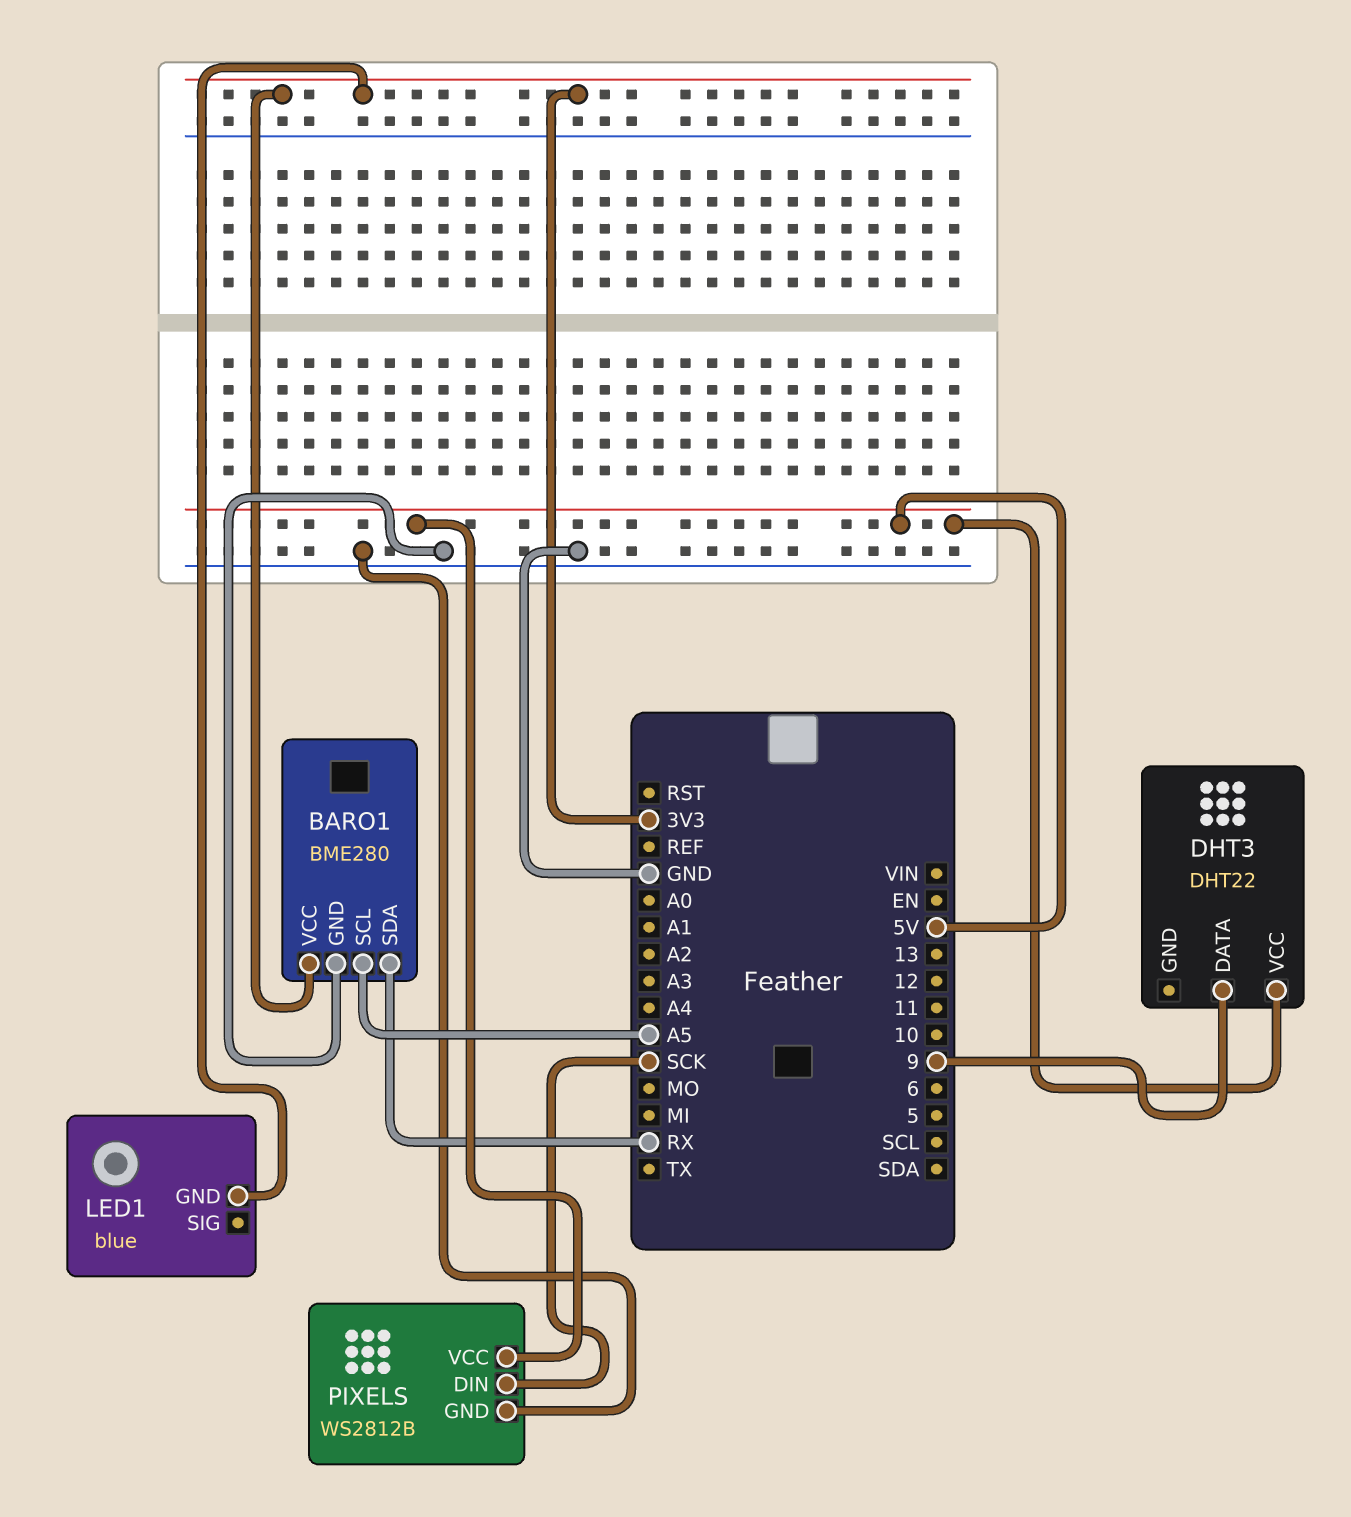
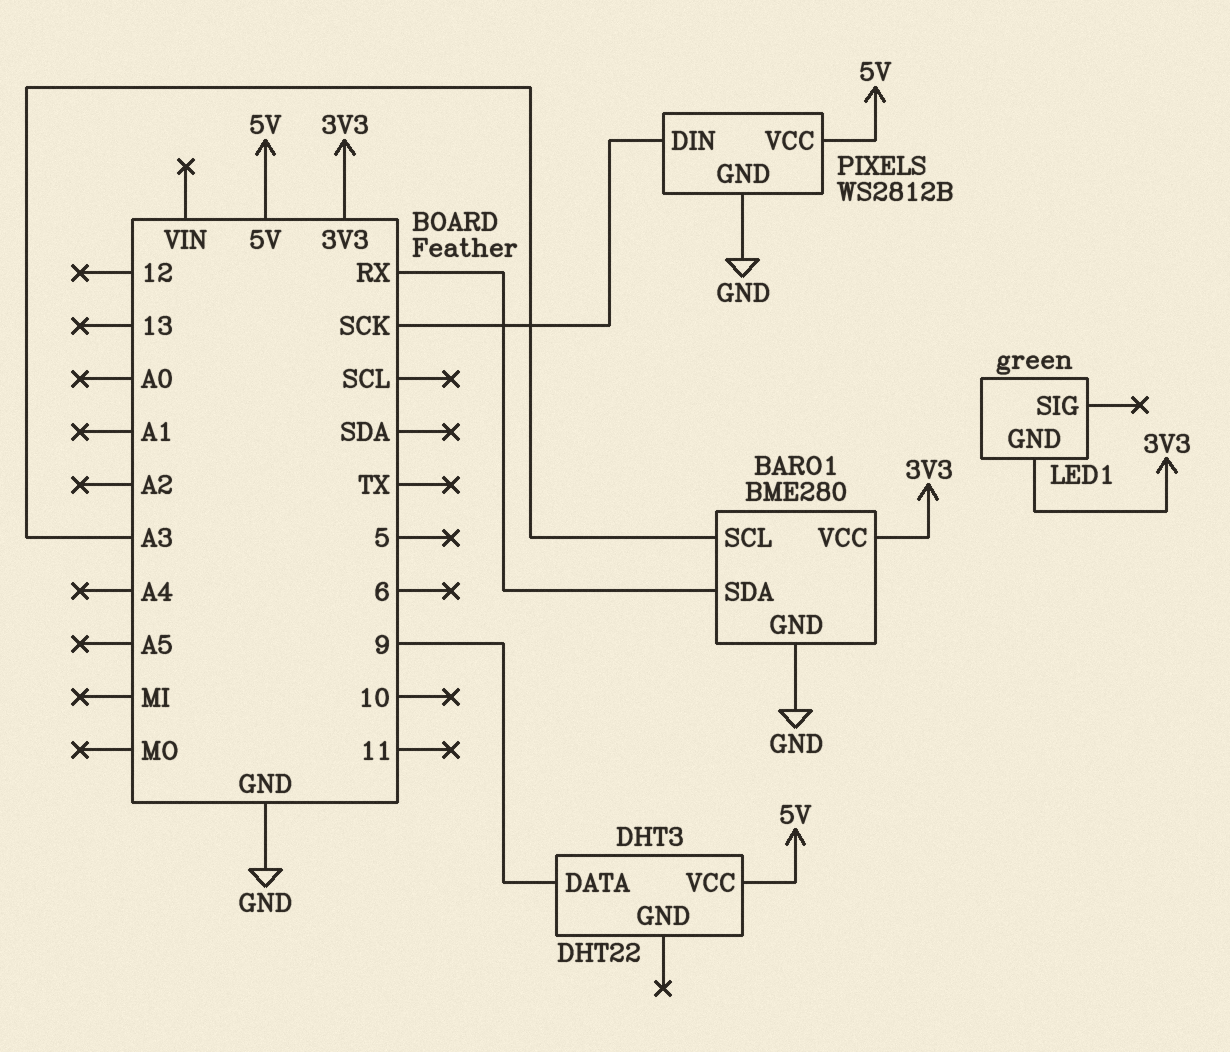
BARO1 pin SCL: A5 -> A3
LED1: blue -> green

